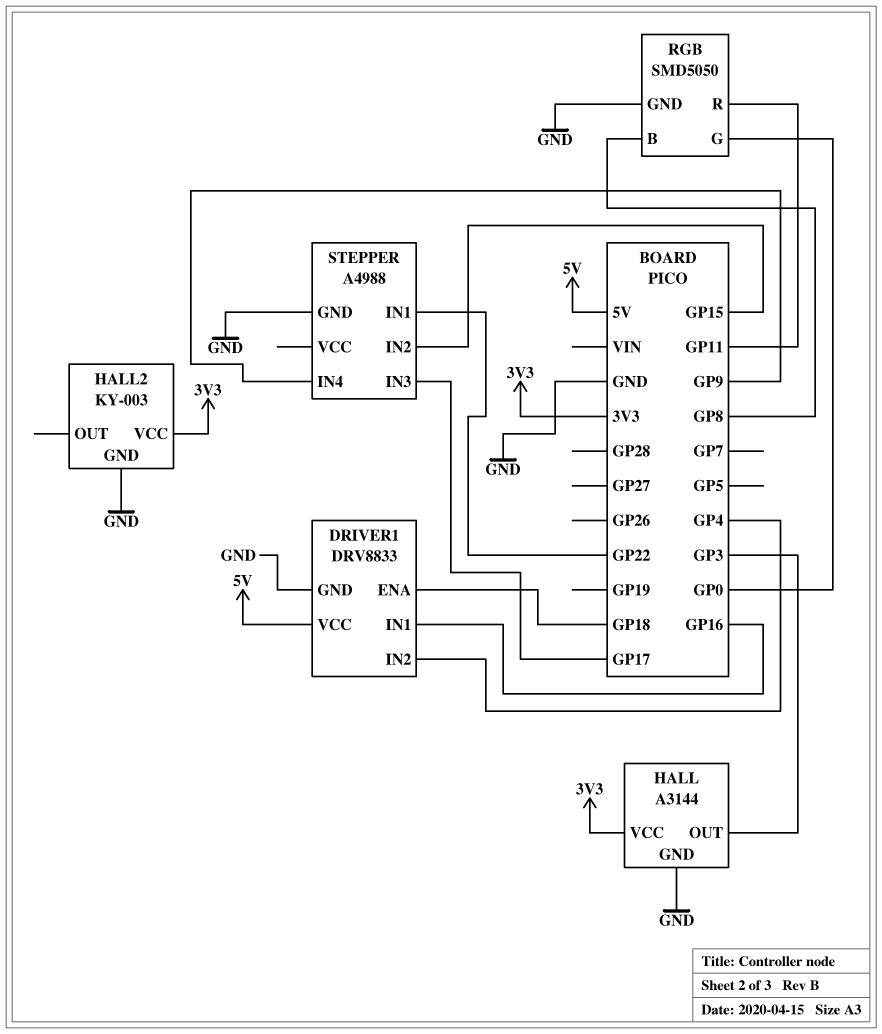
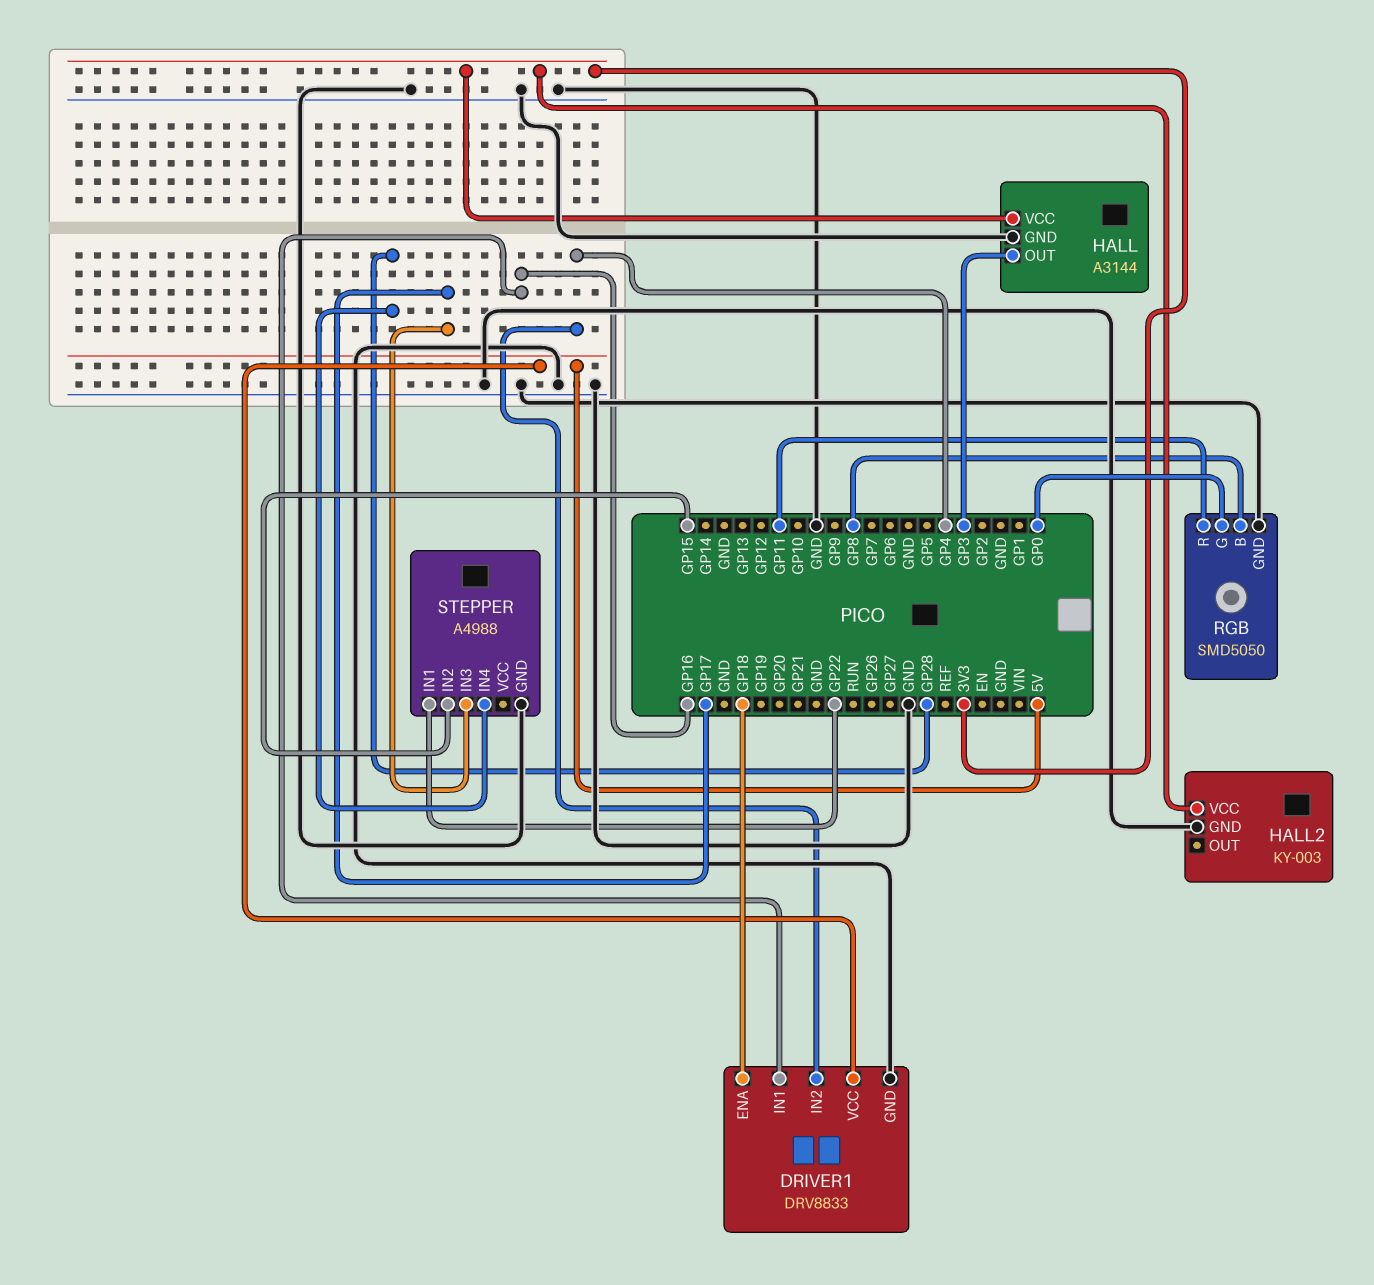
STEPPER pin IN4: GP9 -> GP28

